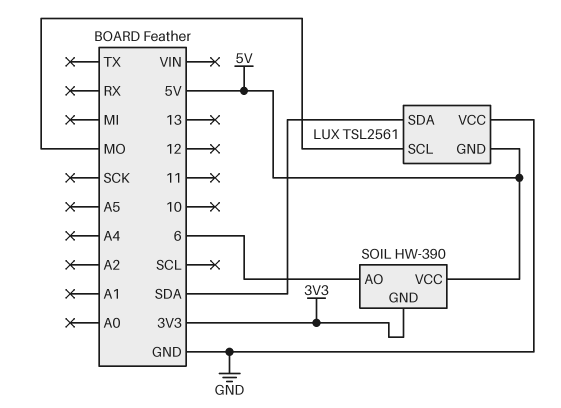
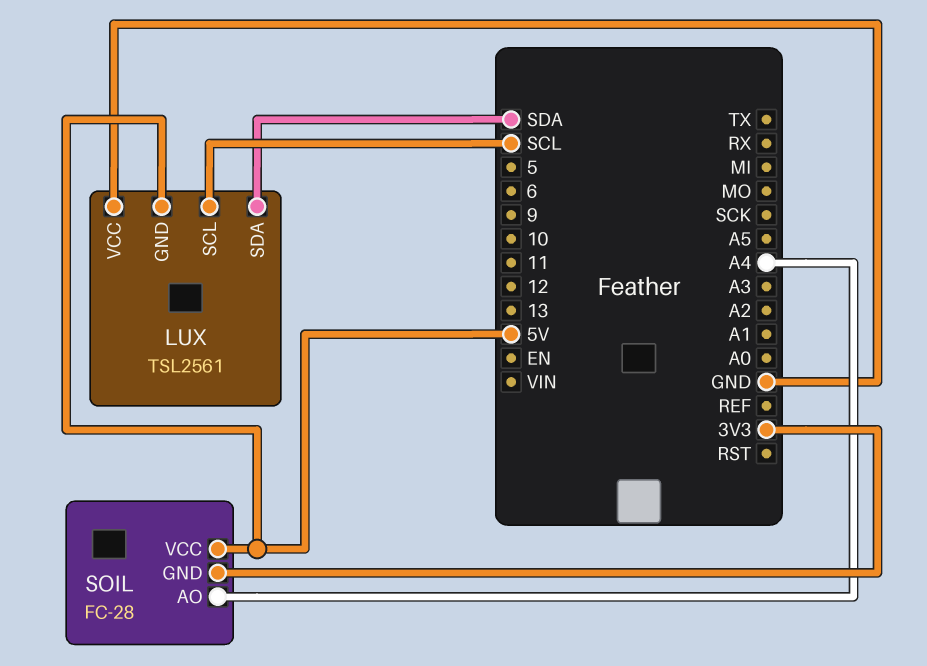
LUX pin SCL: MO -> SCL
SOIL: HW-390 -> FC-28
SOIL pin AO: 6 -> A4

